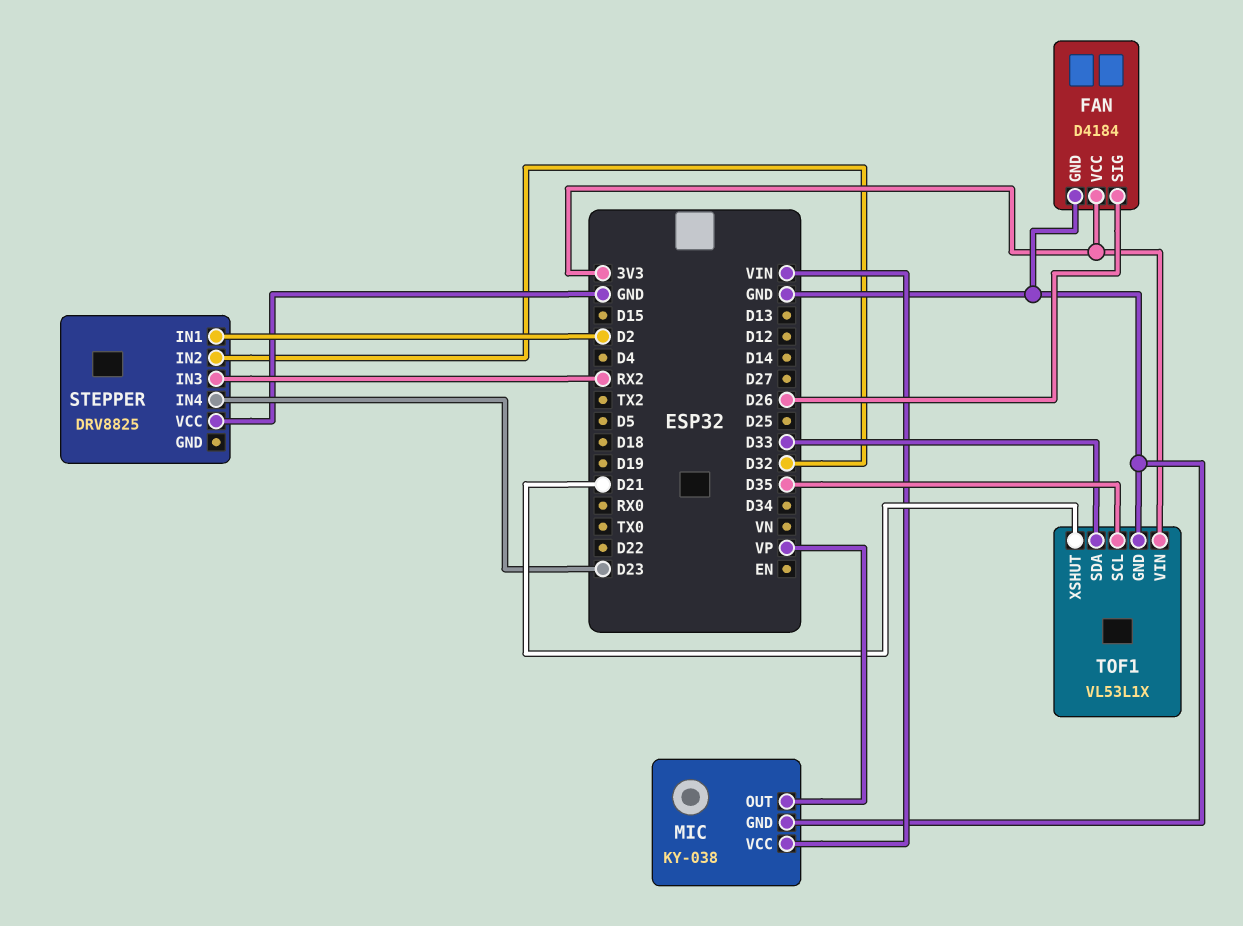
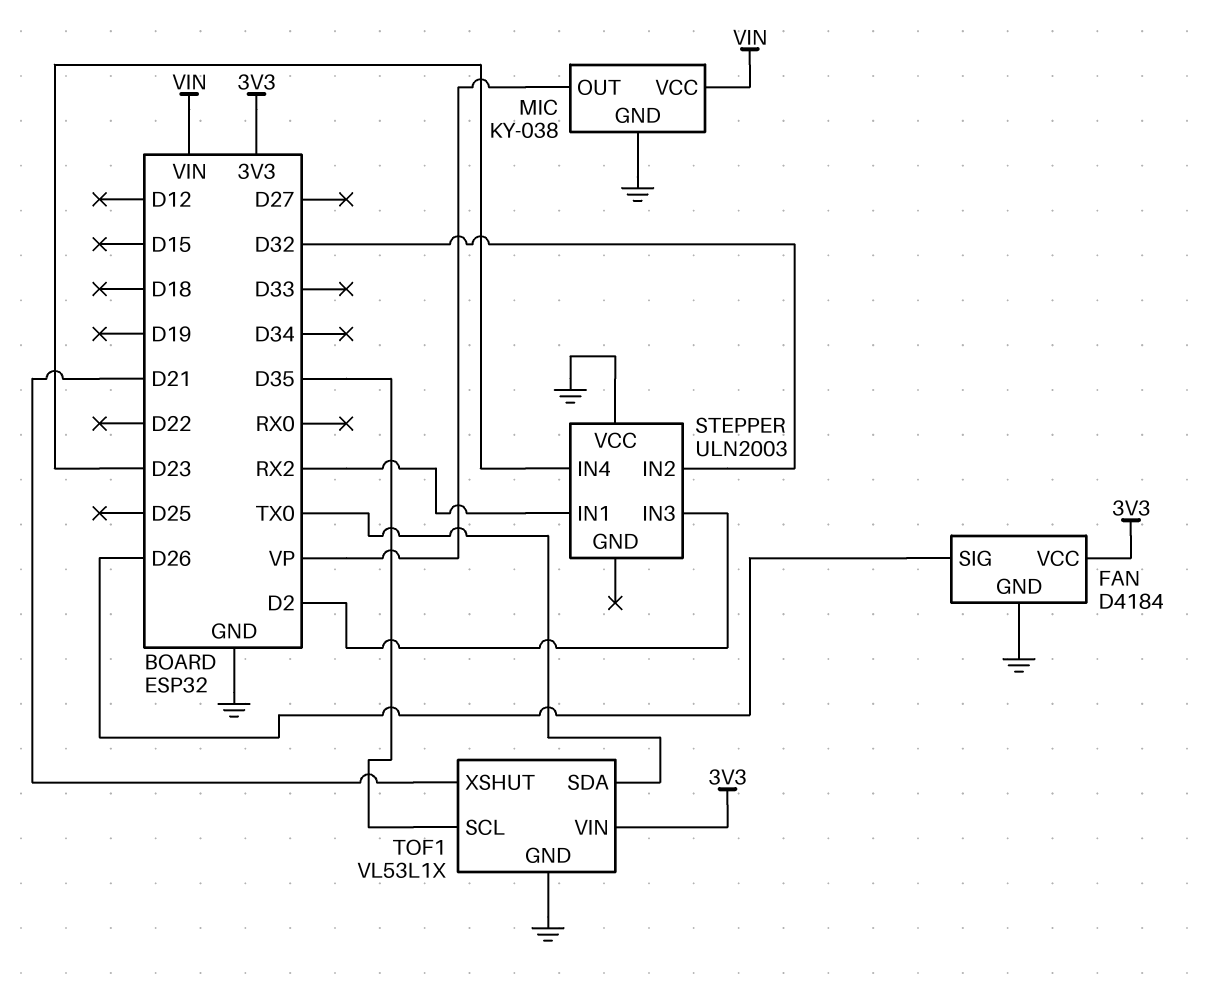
STEPPER: DRV8825 -> ULN2003
STEPPER pin IN1: D2 -> RX2
STEPPER pin IN3: RX2 -> D2
TOF1 pin SDA: D33 -> TX0

